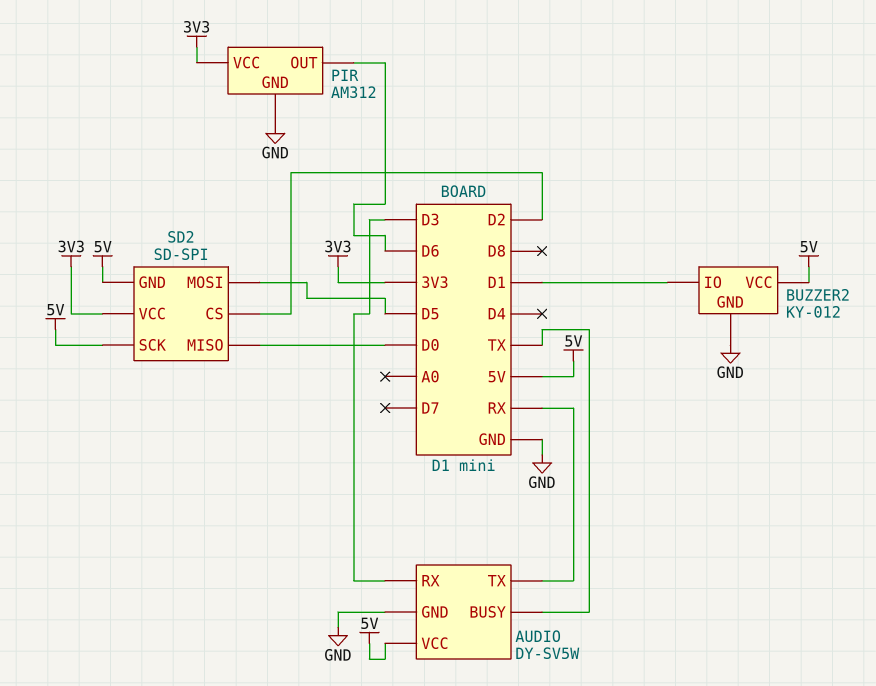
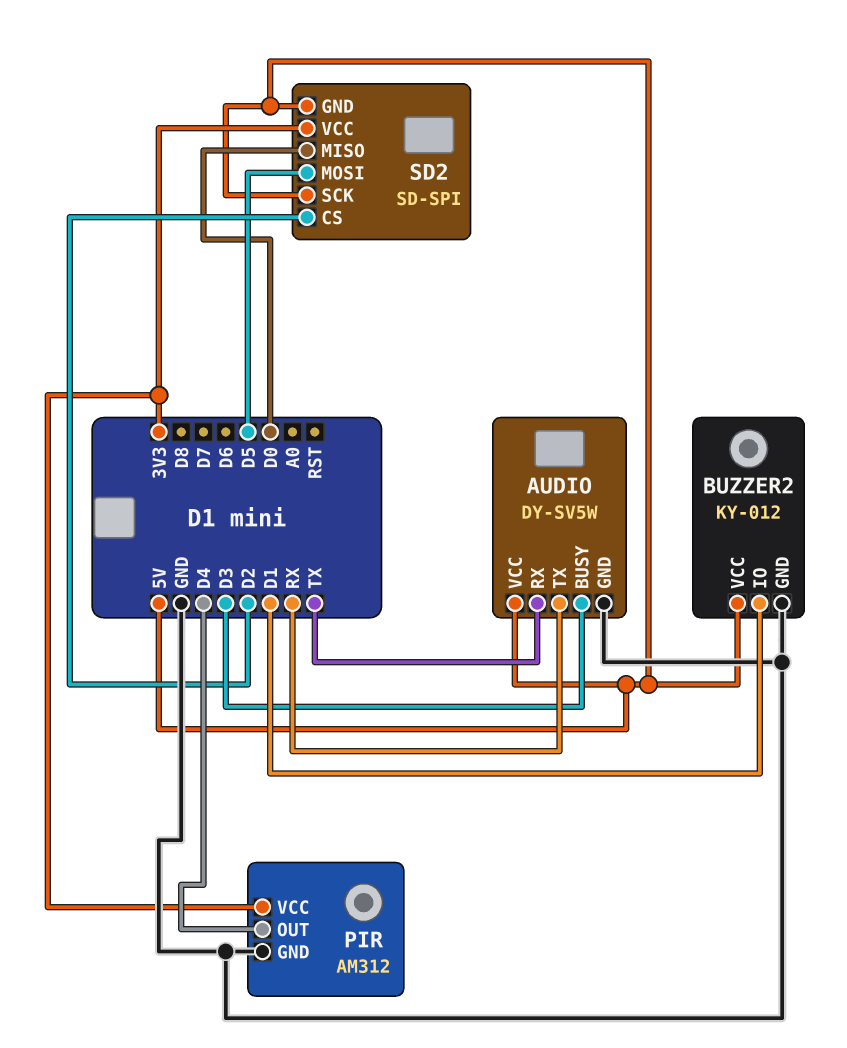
AUDIO pin BUSY: TX -> D3
AUDIO pin RX: D3 -> TX
PIR pin OUT: D6 -> D4

